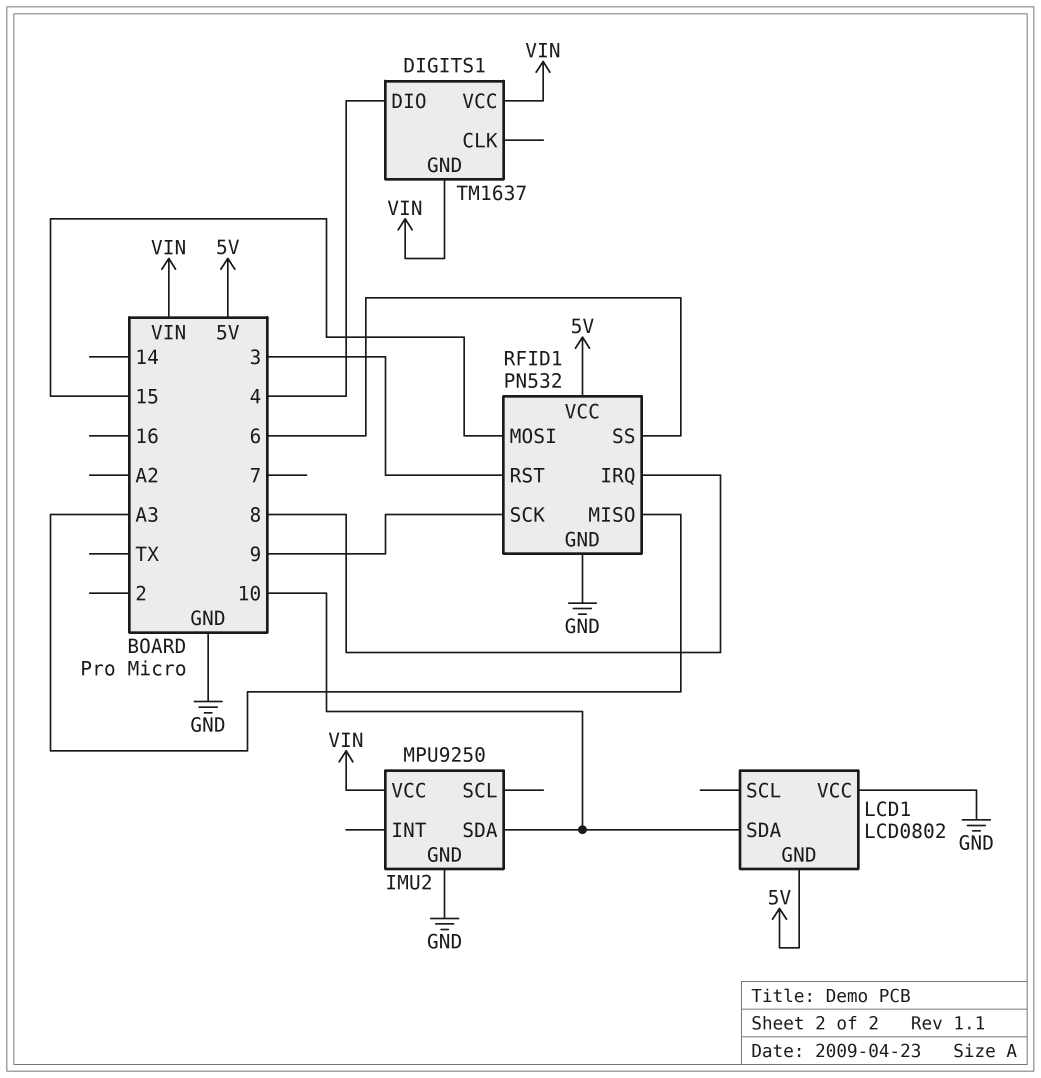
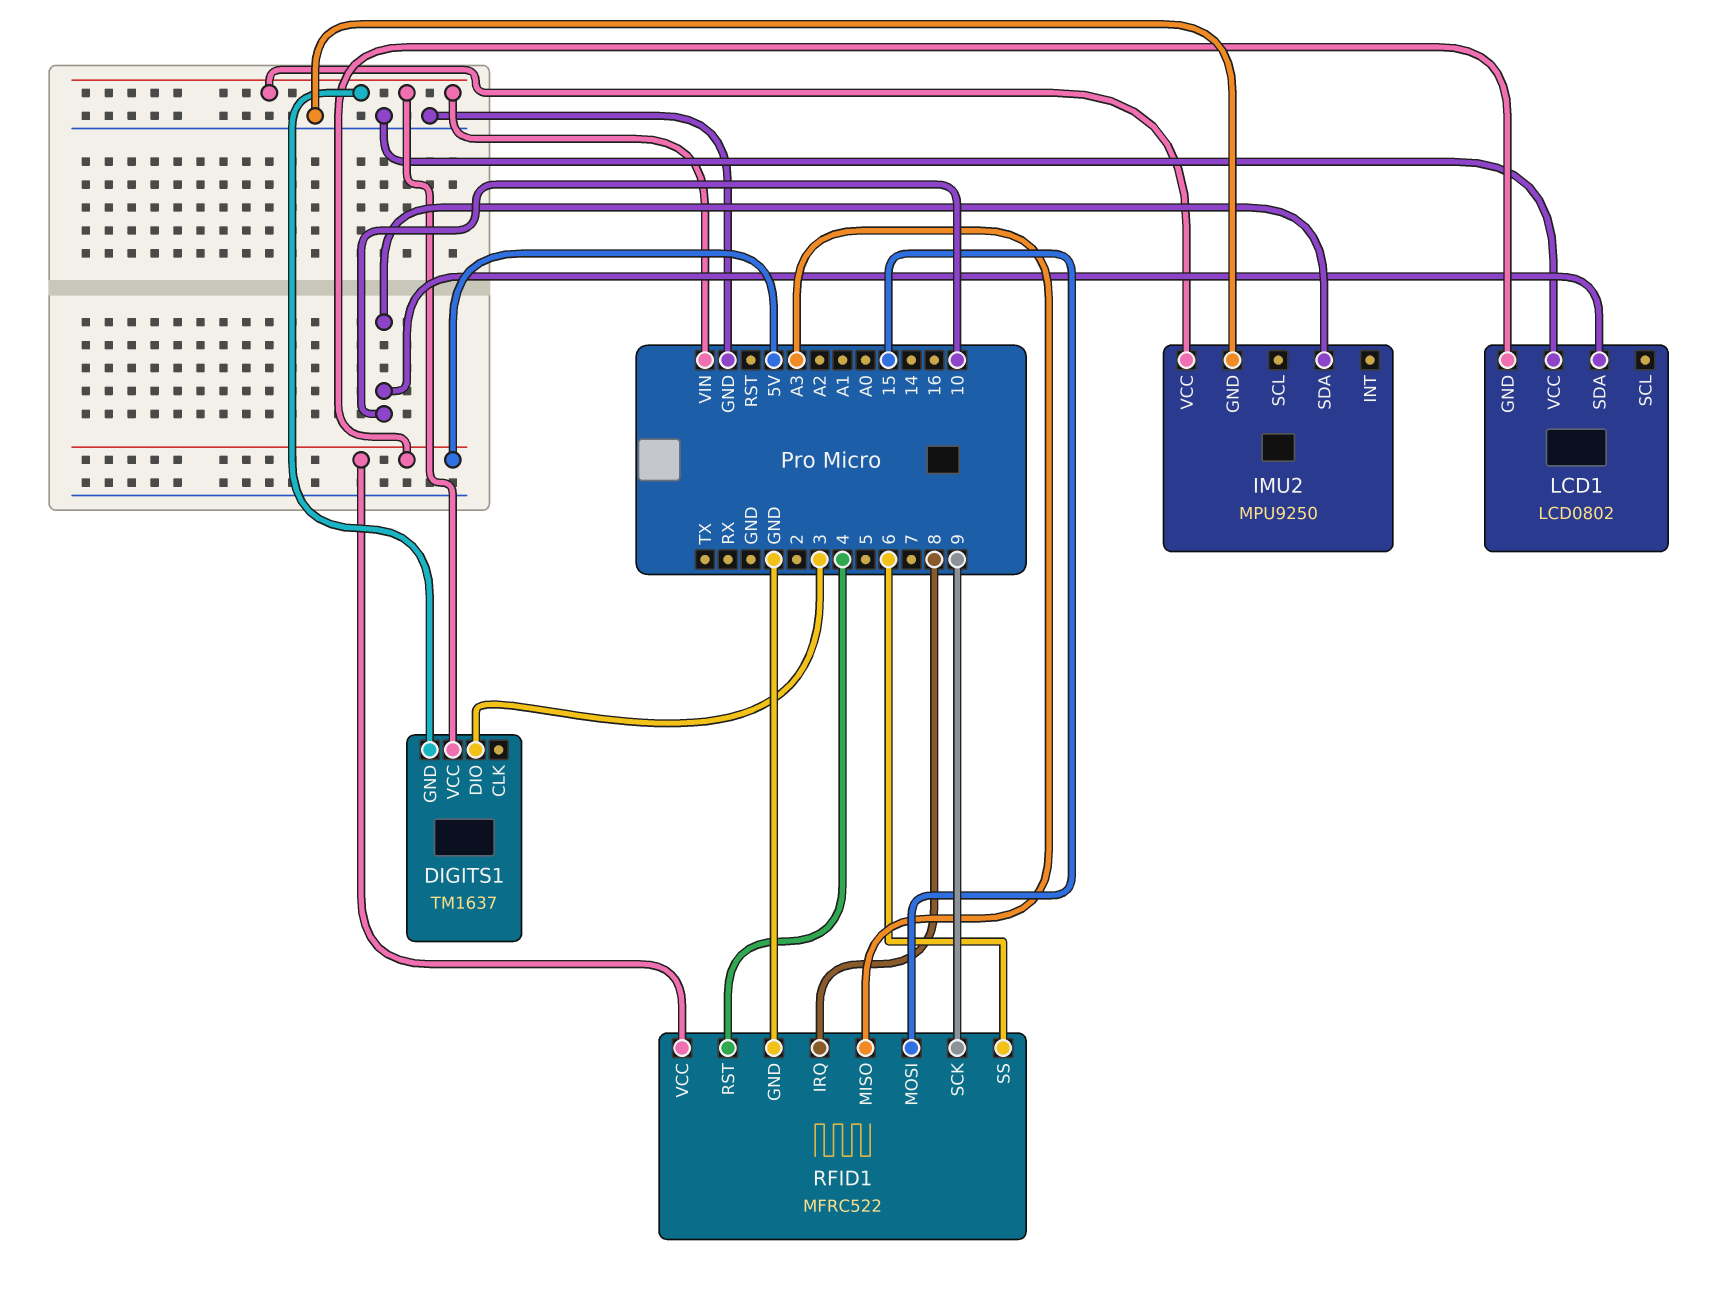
DIGITS1 pin DIO: 4 -> 3
RFID1: PN532 -> MFRC522
RFID1 pin RST: 3 -> 4

